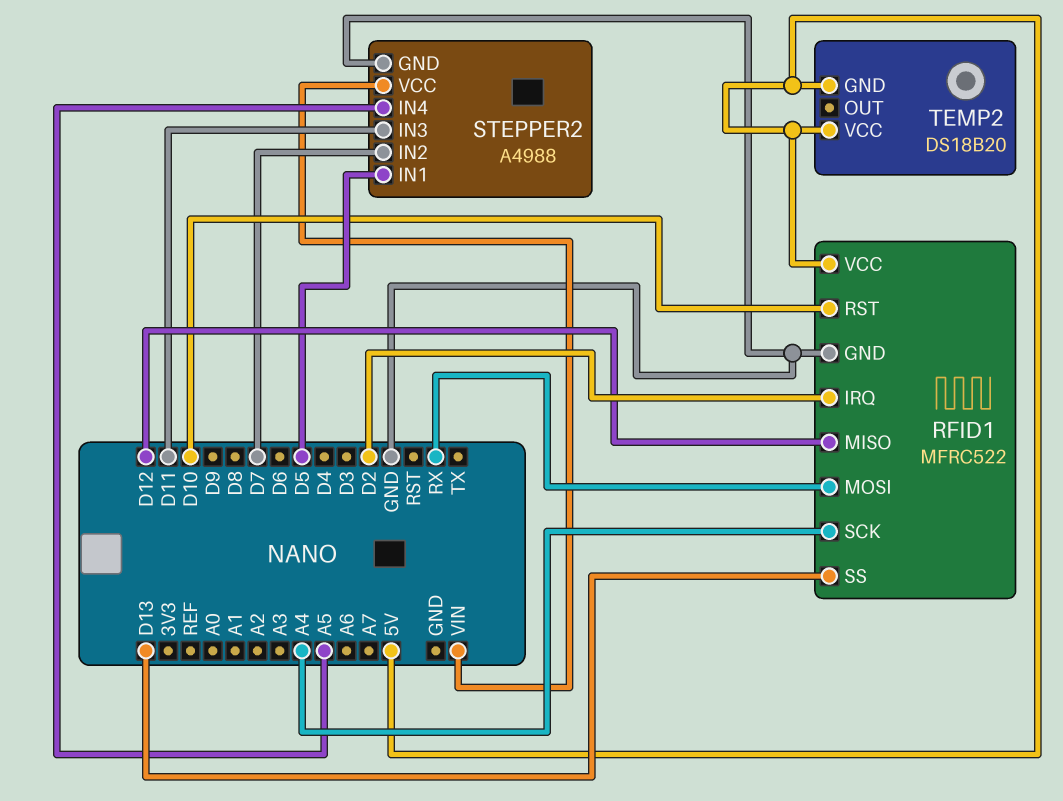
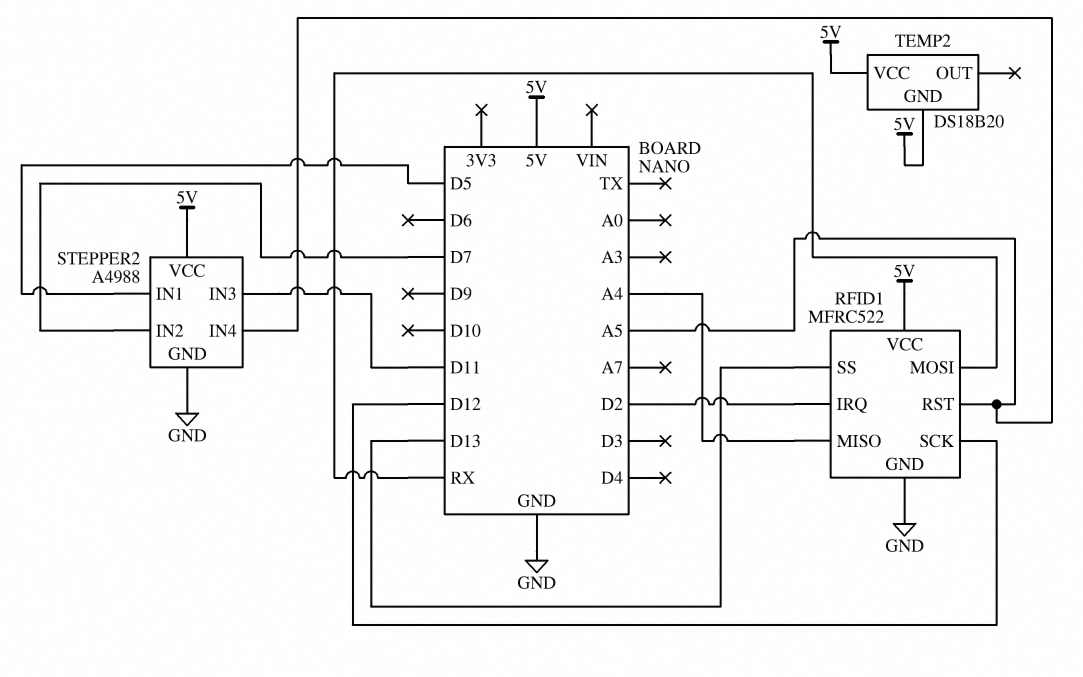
RFID1 pin MISO: D12 -> A4
RFID1 pin RST: D10 -> A5
RFID1 pin SCK: A4 -> D12
STEPPER2 pin VCC: VIN -> 5V

